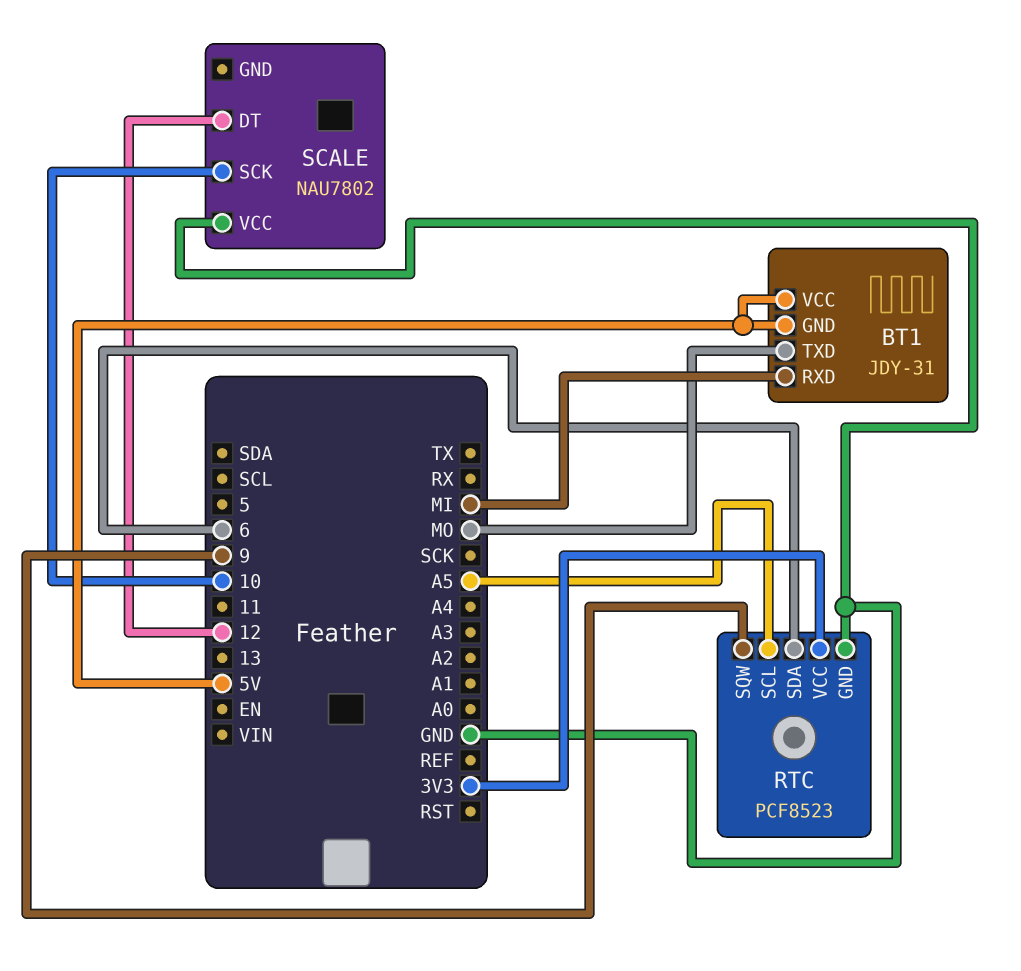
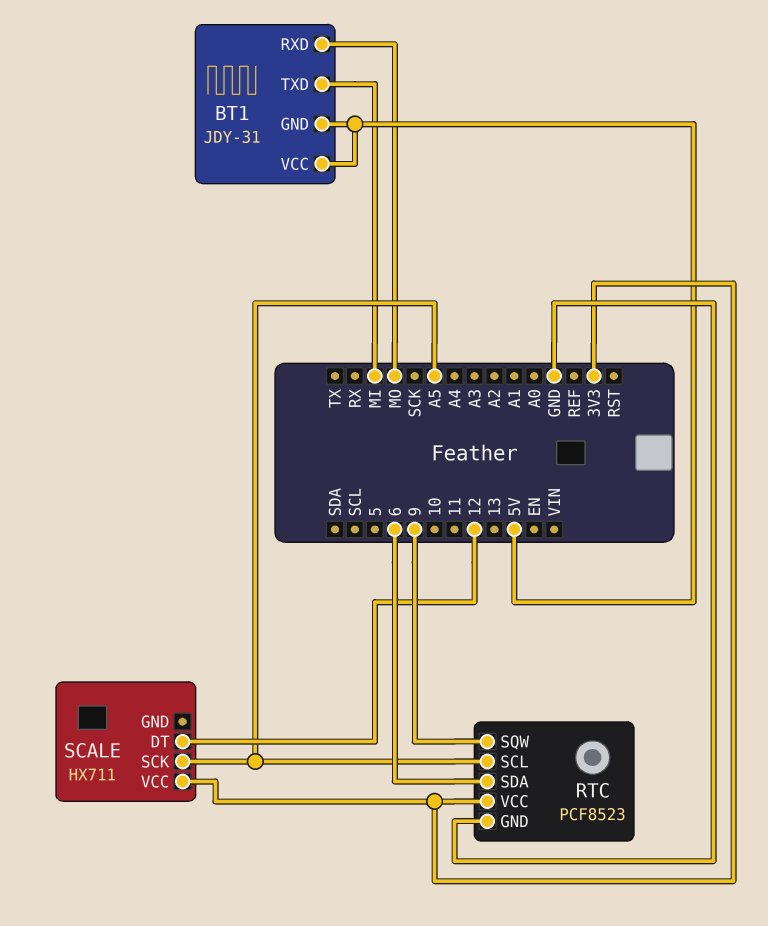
BT1 pin RXD: MI -> MO
BT1 pin TXD: MO -> MI
SCALE: NAU7802 -> HX711
SCALE pin SCK: 10 -> A5
SCALE pin VCC: GND -> 3V3

